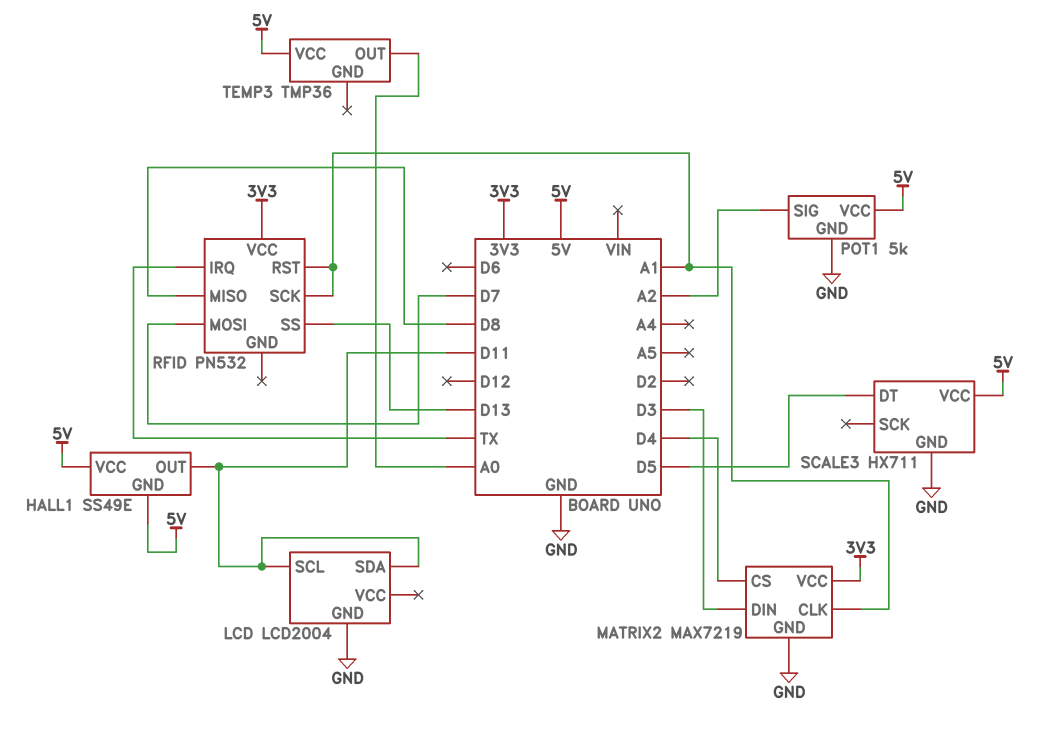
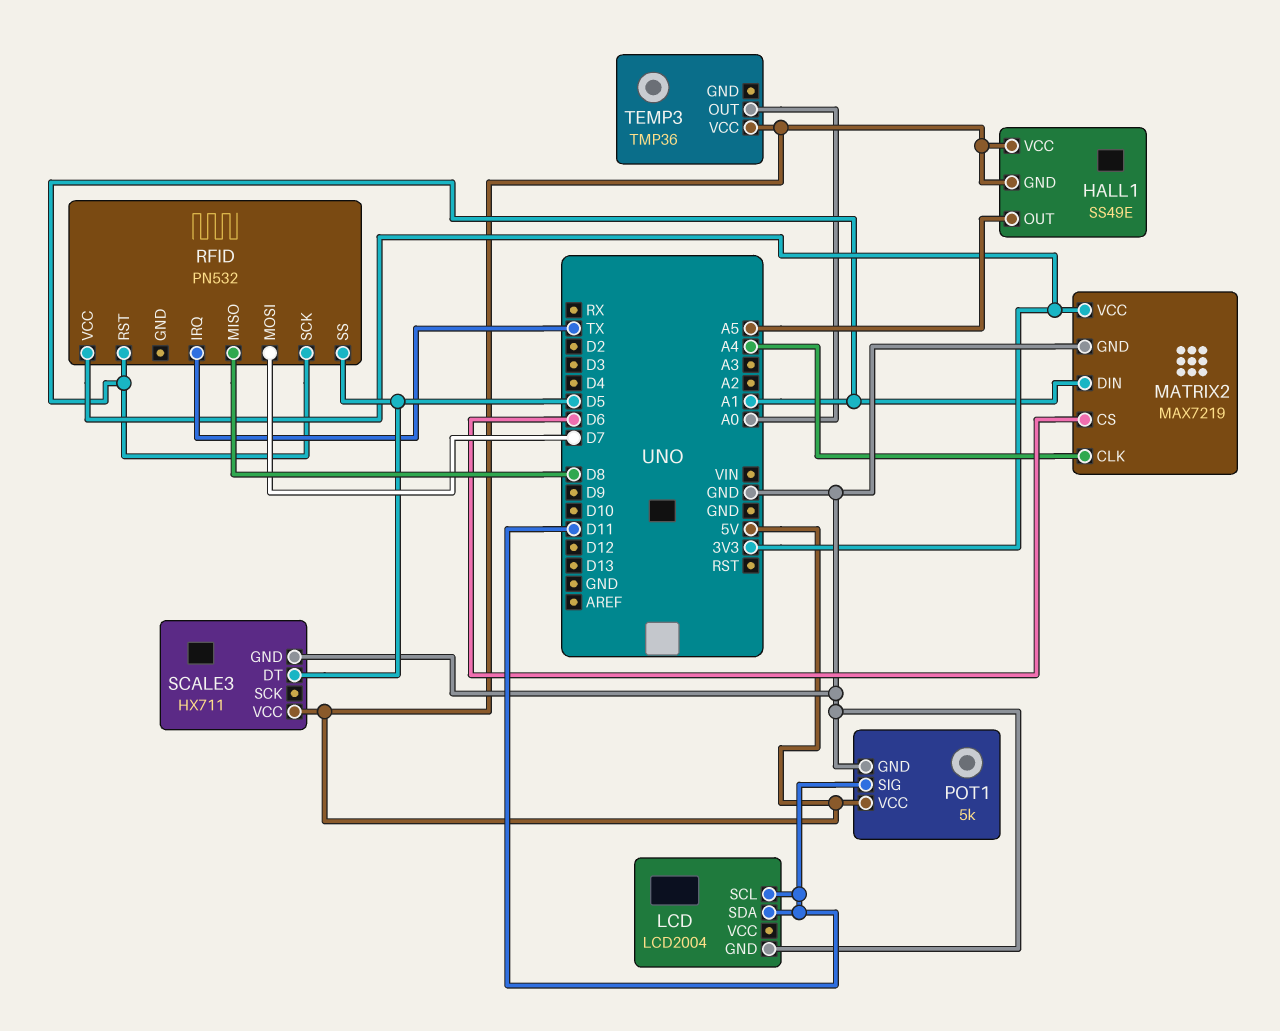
HALL1 pin OUT: D11 -> A5
MATRIX2 pin CLK: A1 -> A4
MATRIX2 pin CS: D4 -> D6
MATRIX2 pin DIN: D3 -> A1
POT1 pin SIG: A2 -> D11
RFID pin SS: D13 -> D5

